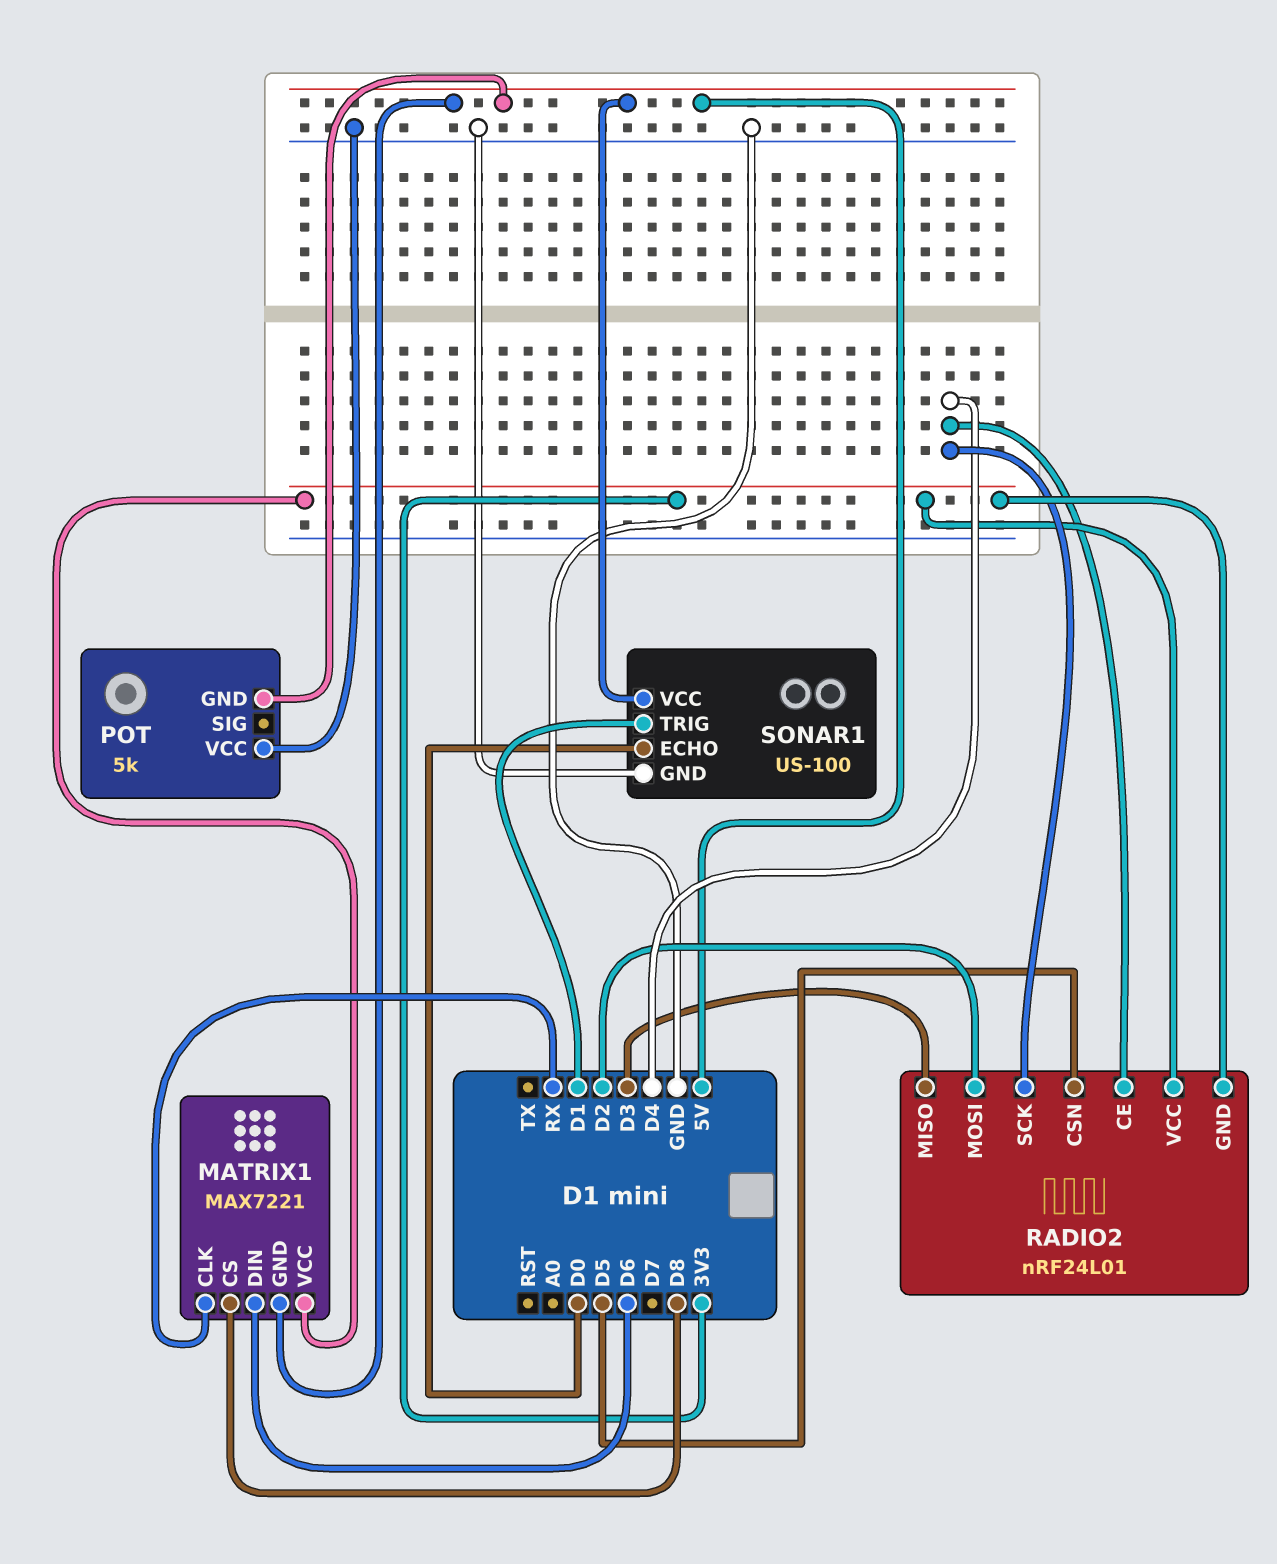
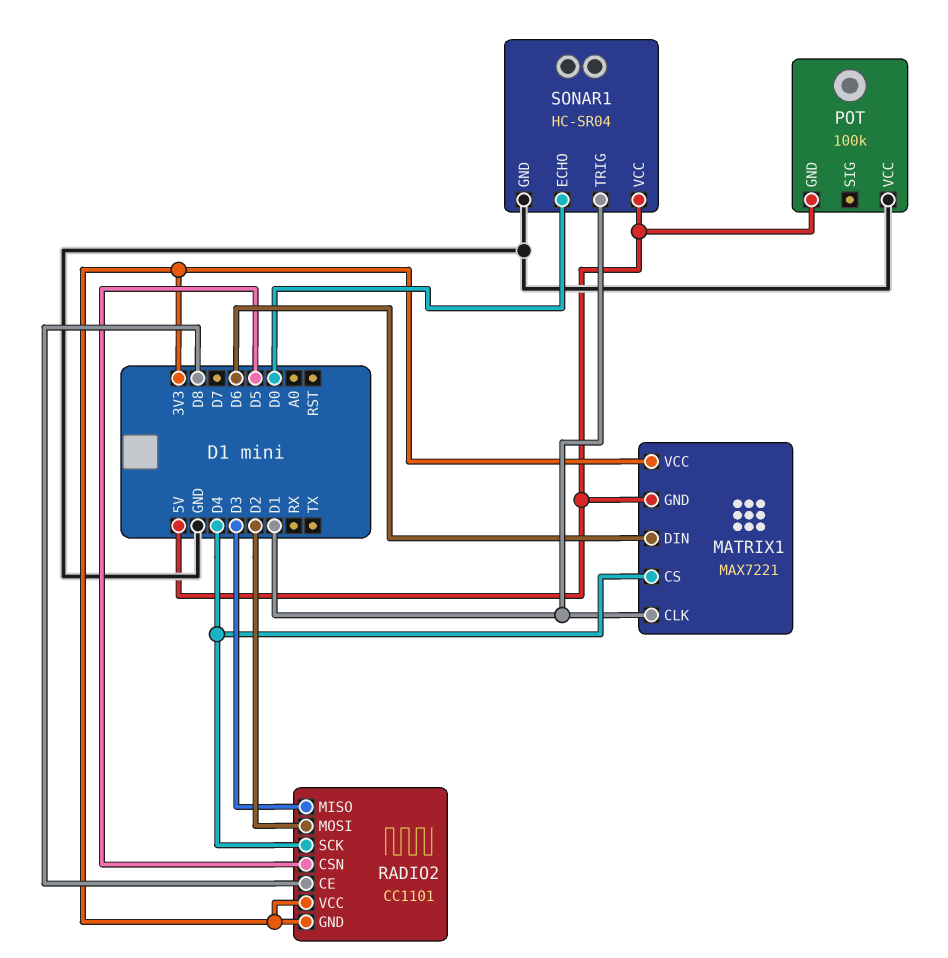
MATRIX1 pin CLK: RX -> D1
MATRIX1 pin CS: D8 -> D4
POT: 5k -> 100k
RADIO2: nRF24L01 -> CC1101
RADIO2 pin CE: D4 -> D8
SONAR1: US-100 -> HC-SR04

